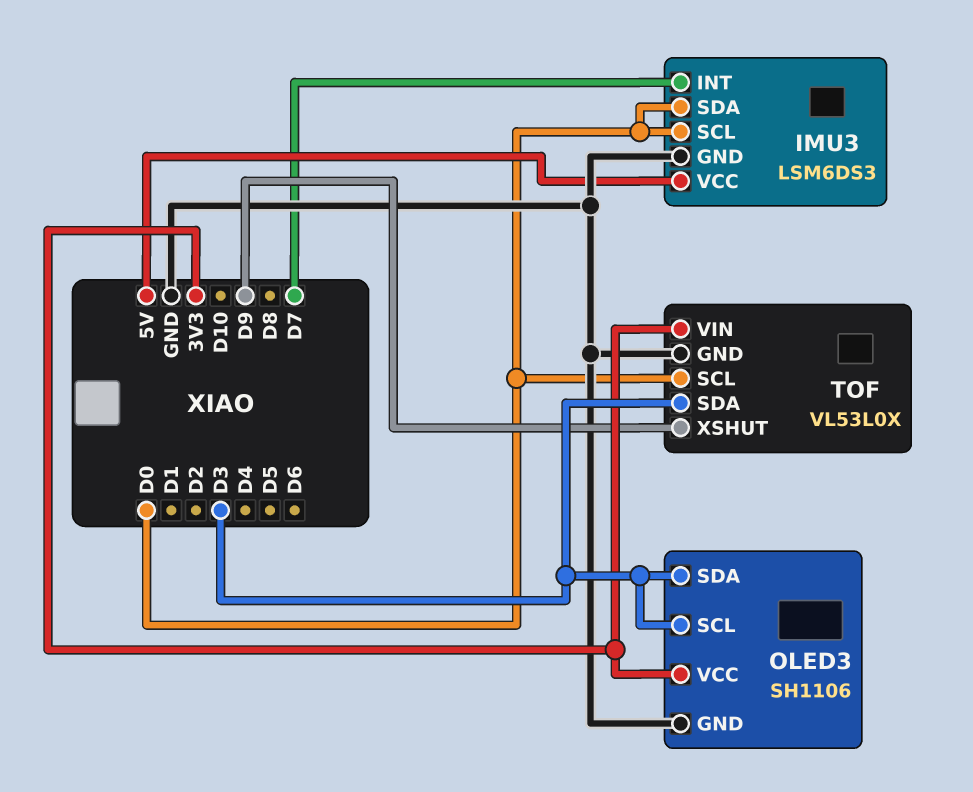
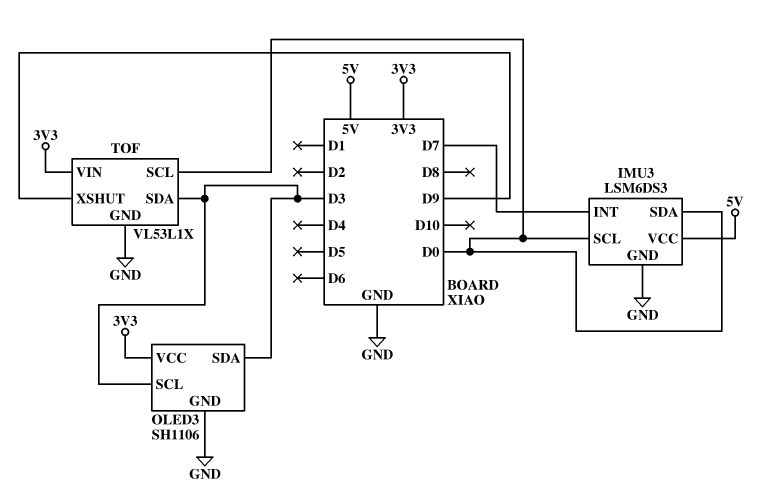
TOF: VL53L0X -> VL53L1X

